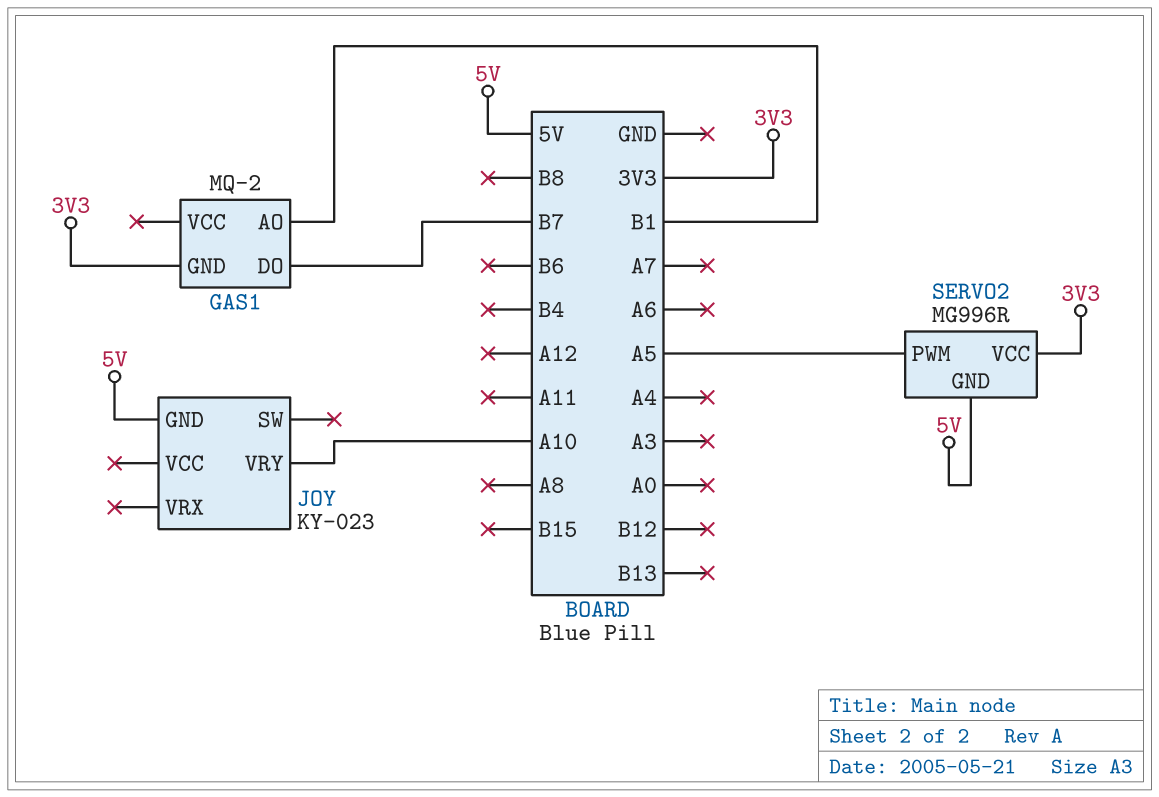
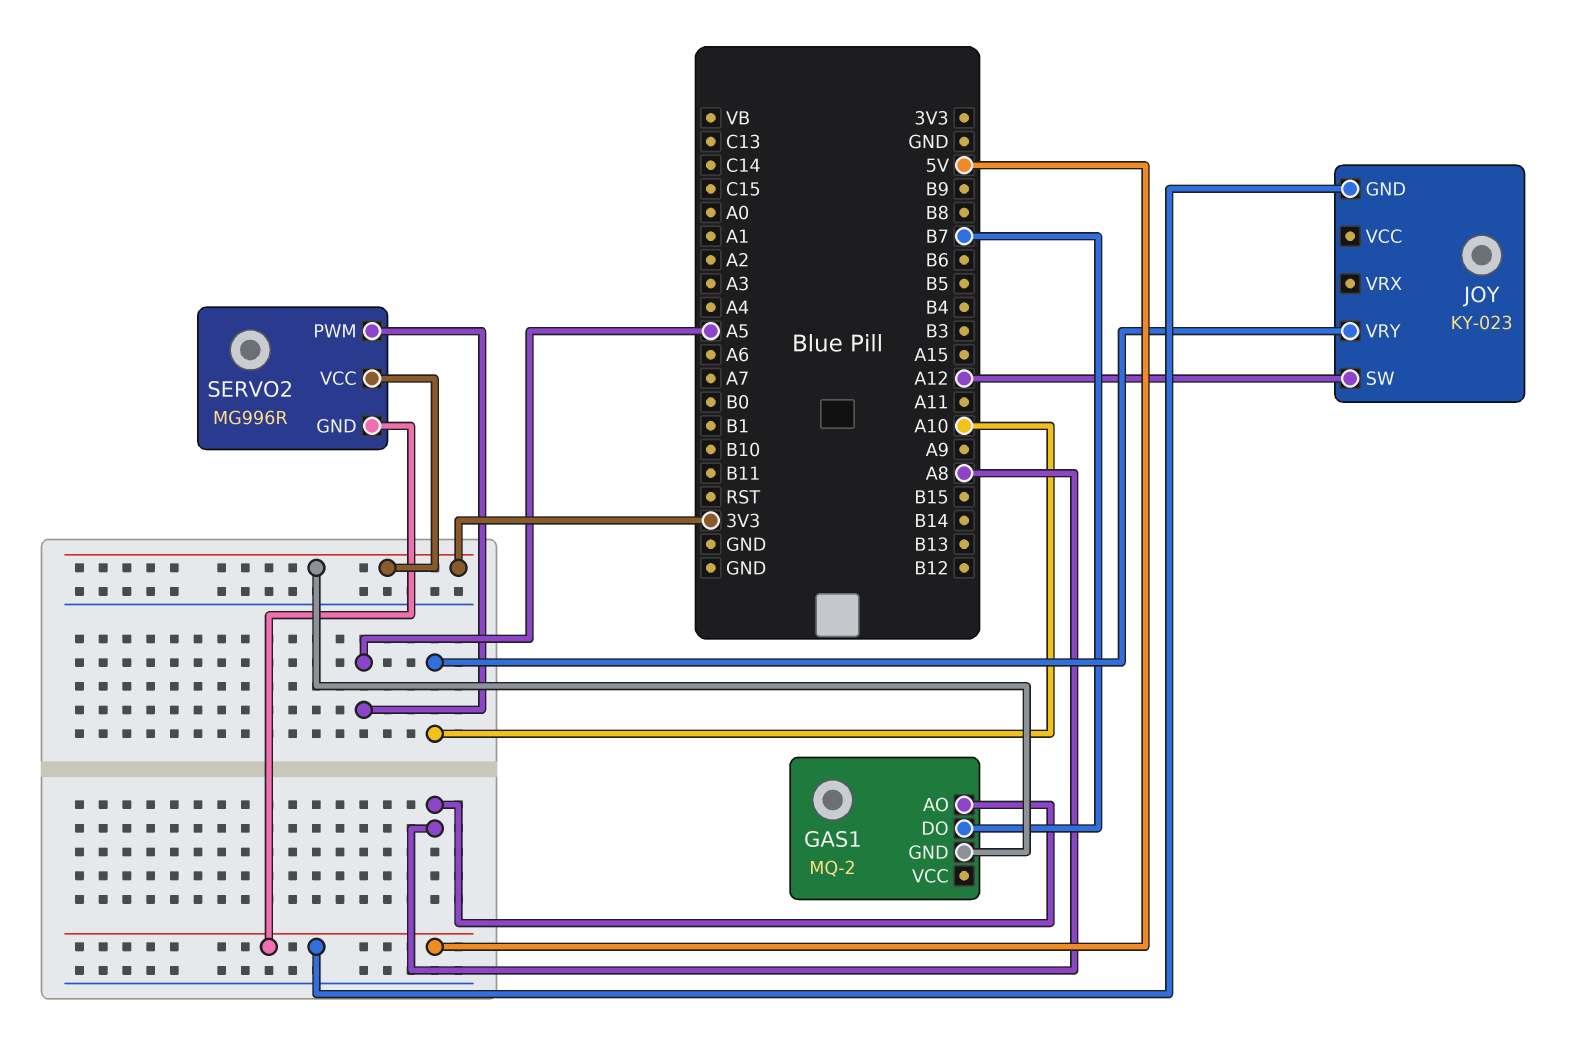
GAS1 pin AO: B1 -> A8
JOY pin SW: none -> A12

